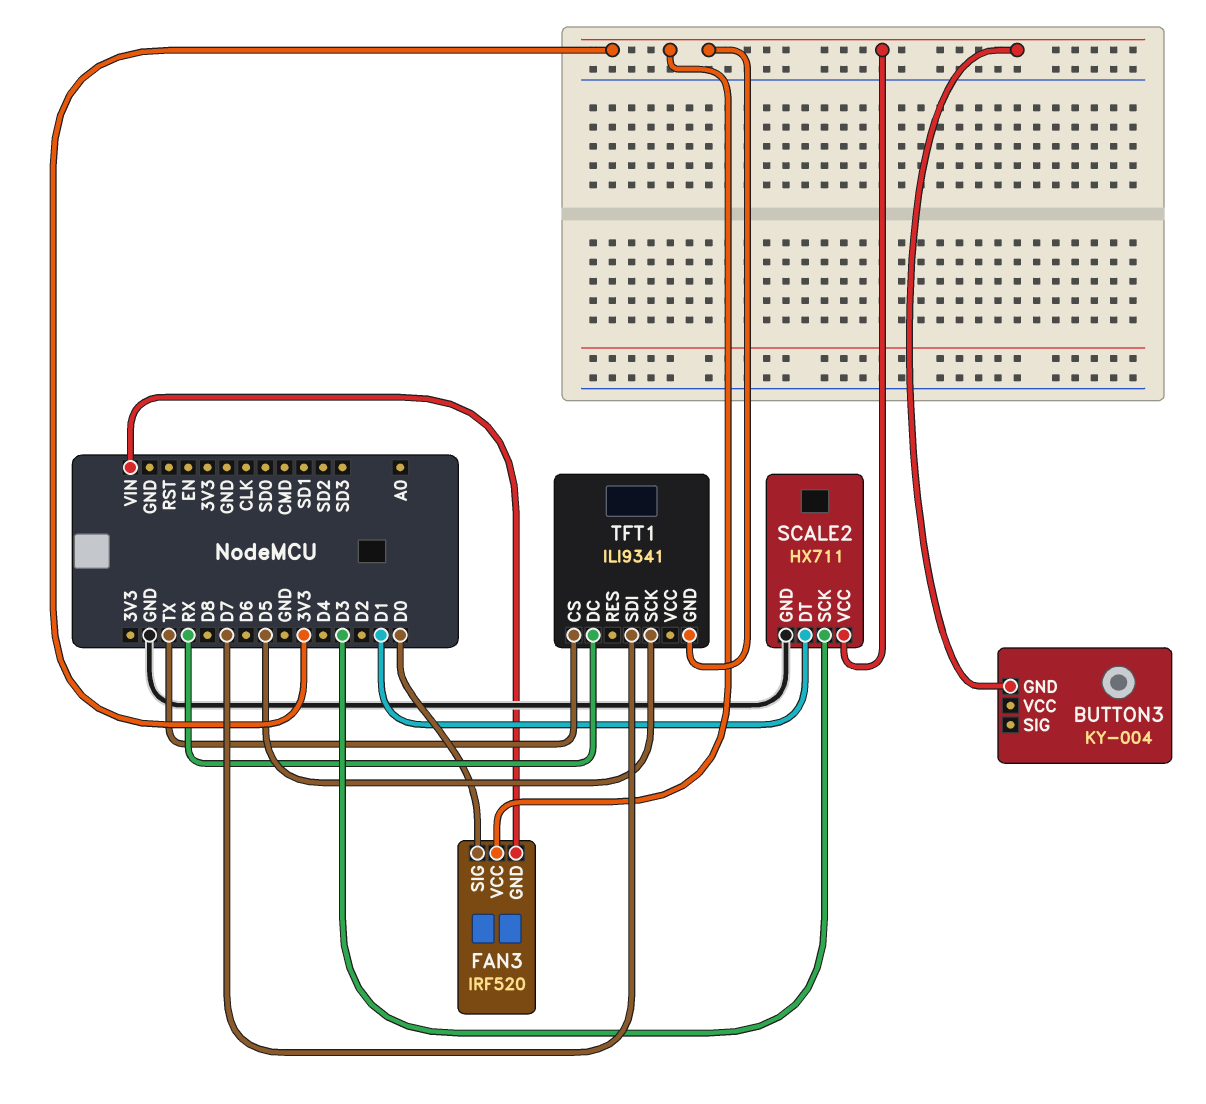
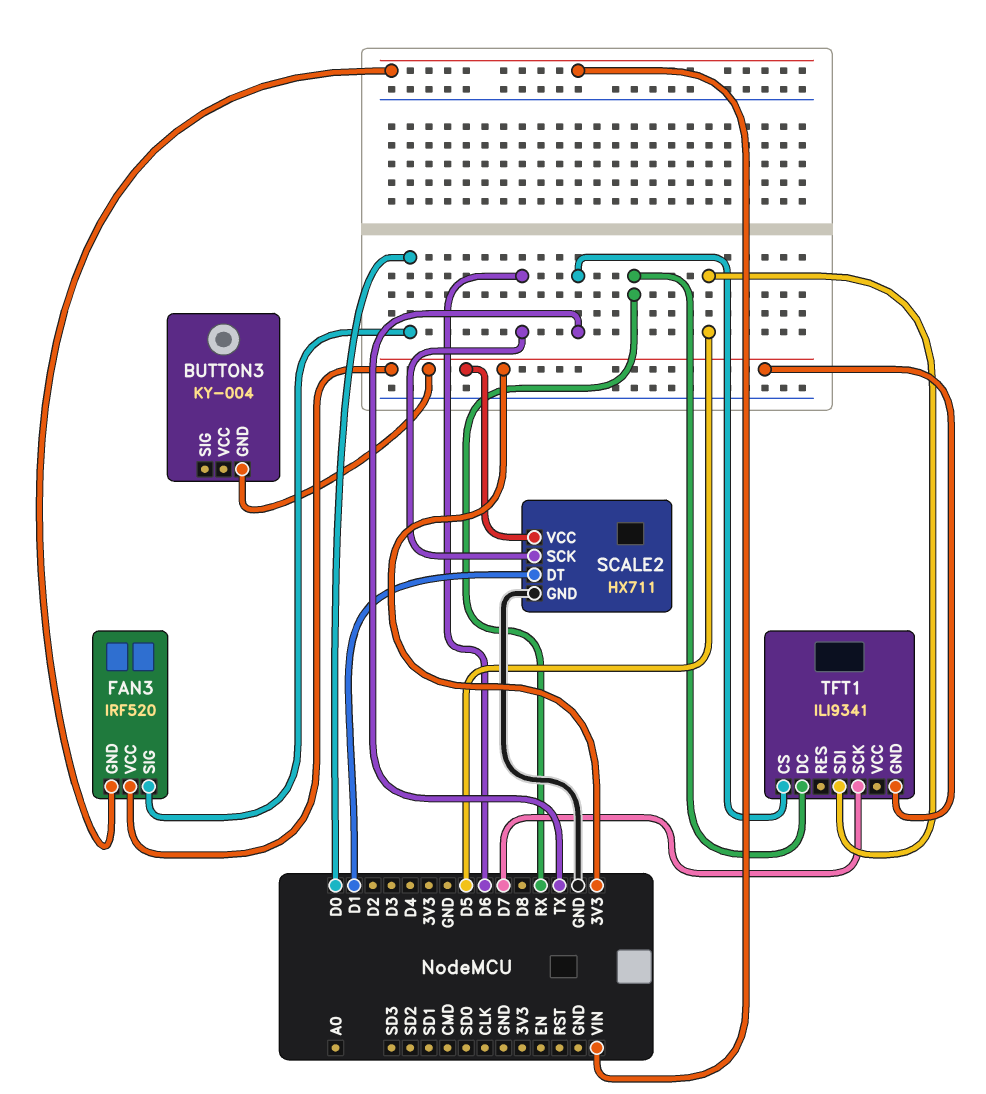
SCALE2 pin SCK: D3 -> D6
TFT1 pin SCK: D5 -> D7
TFT1 pin SDI: D7 -> D5

